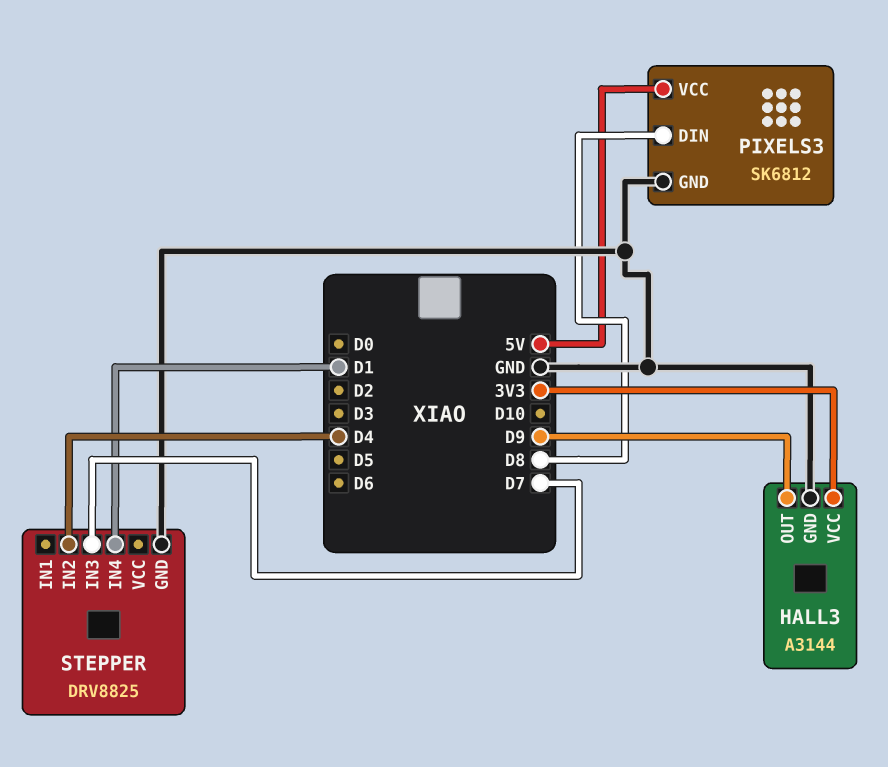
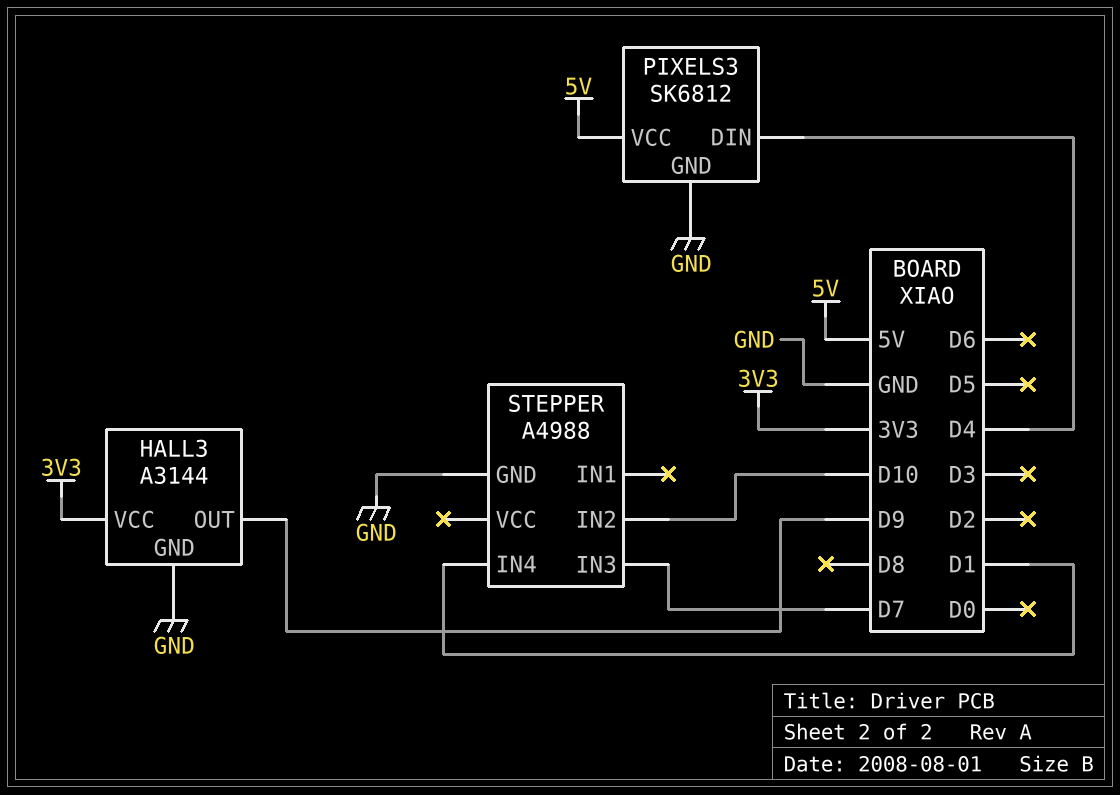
PIXELS3 pin DIN: D8 -> D4
STEPPER: DRV8825 -> A4988
STEPPER pin IN2: D4 -> D10

